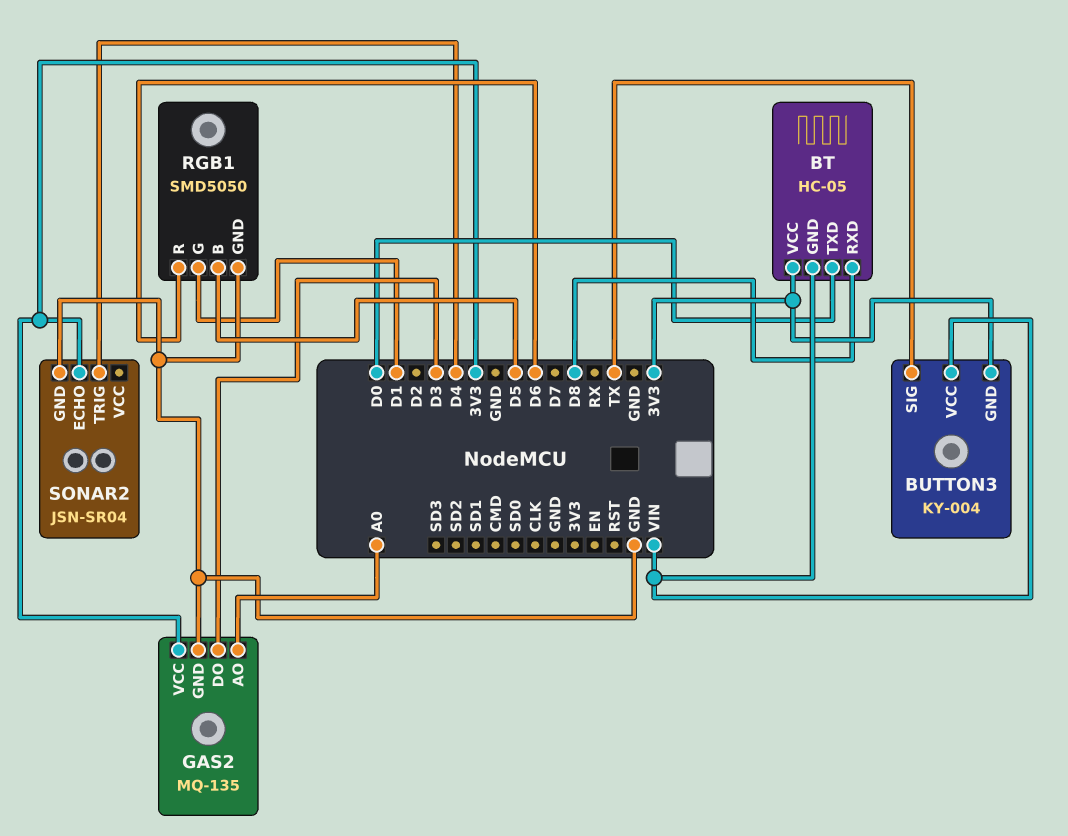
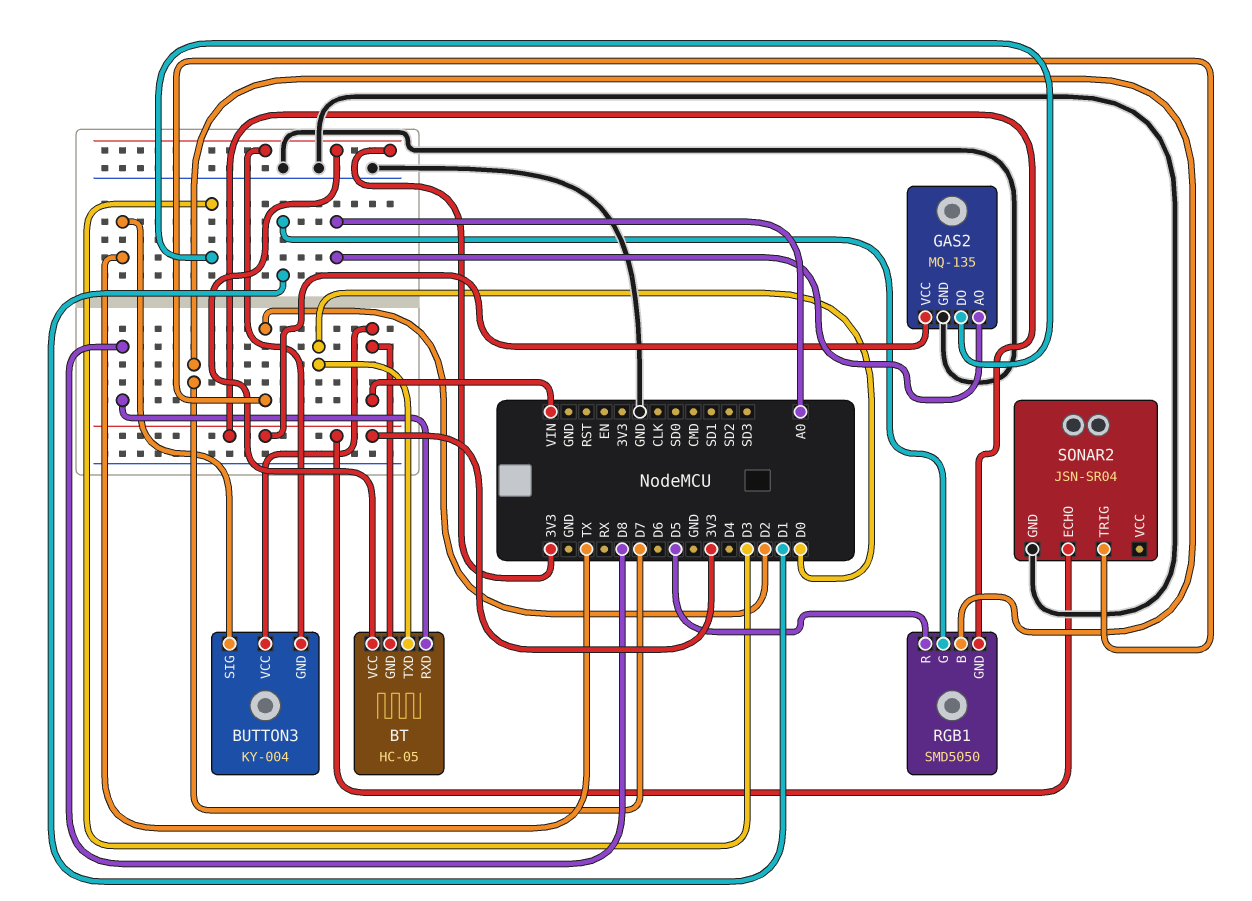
RGB1 pin B: D5 -> D7
RGB1 pin GND: GND -> 3V3
RGB1 pin R: D6 -> D5
SONAR2 pin TRIG: D4 -> D2

